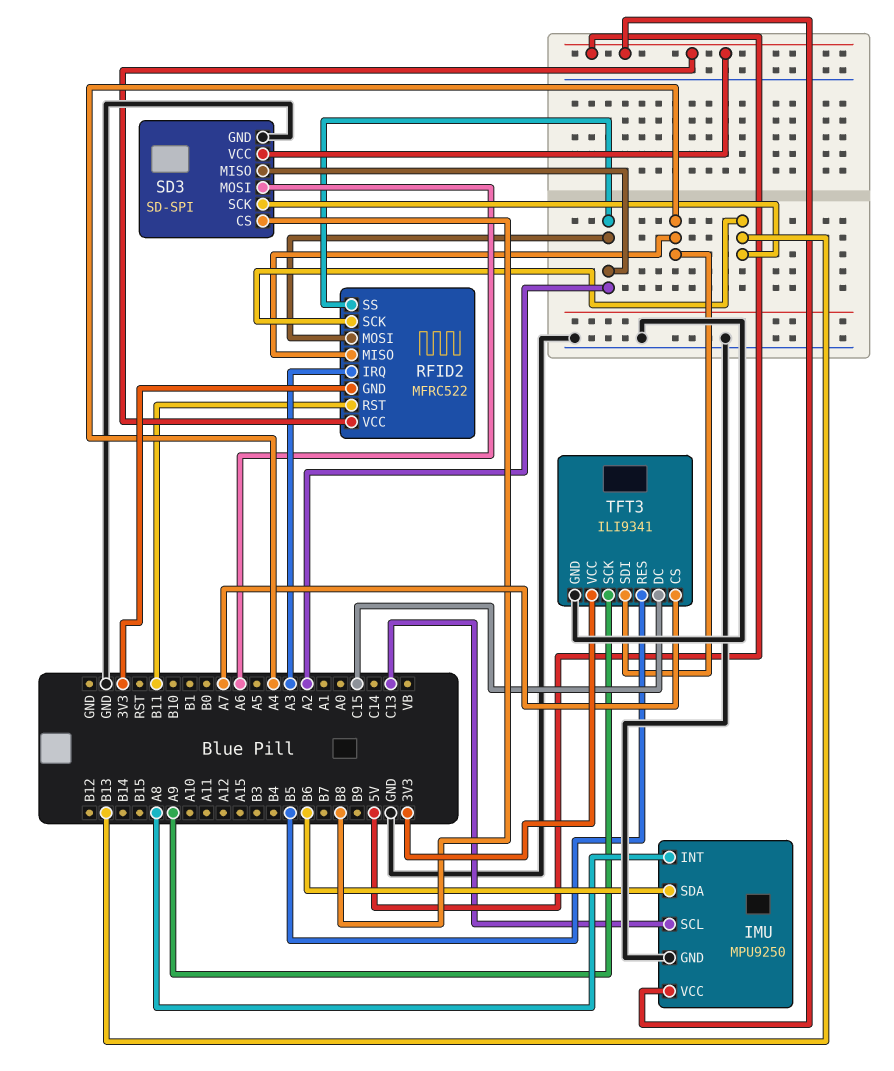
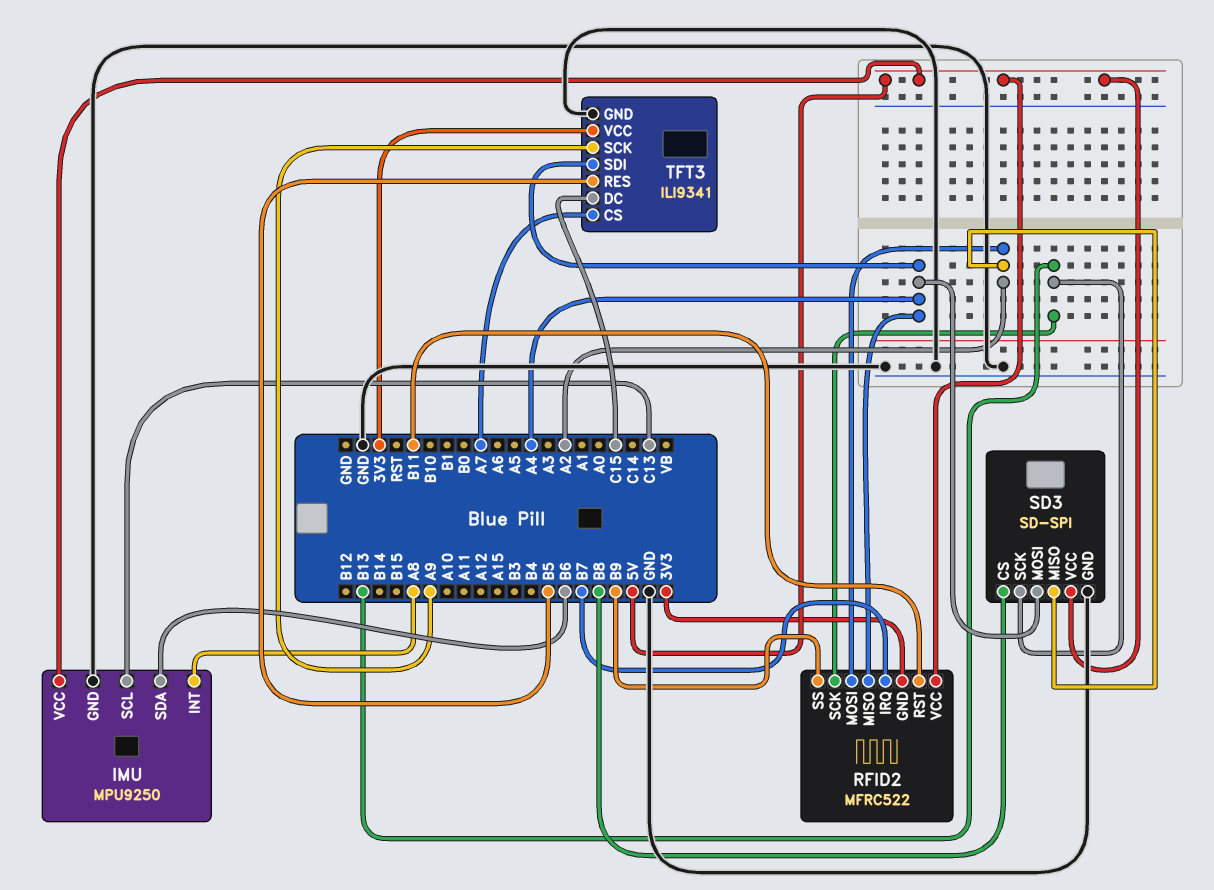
RFID2 pin IRQ: A3 -> B7
RFID2 pin SS: A2 -> B9
SD3 pin MOSI: A6 -> A4

